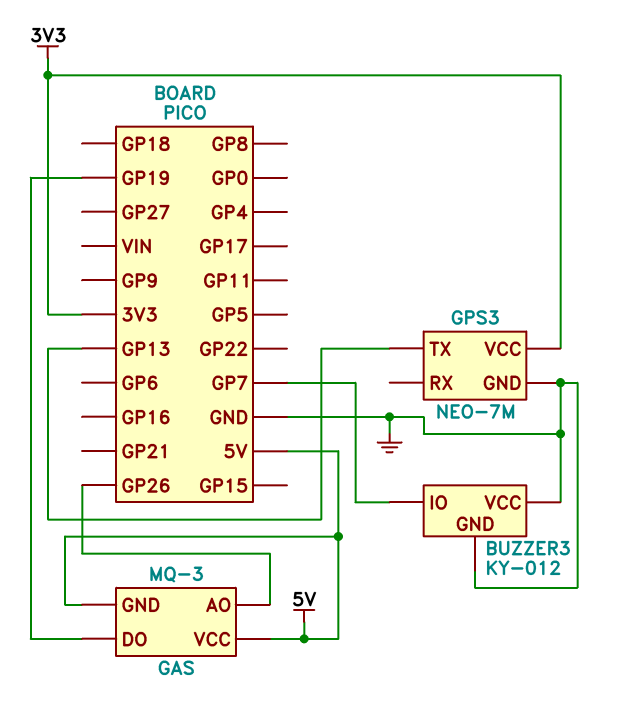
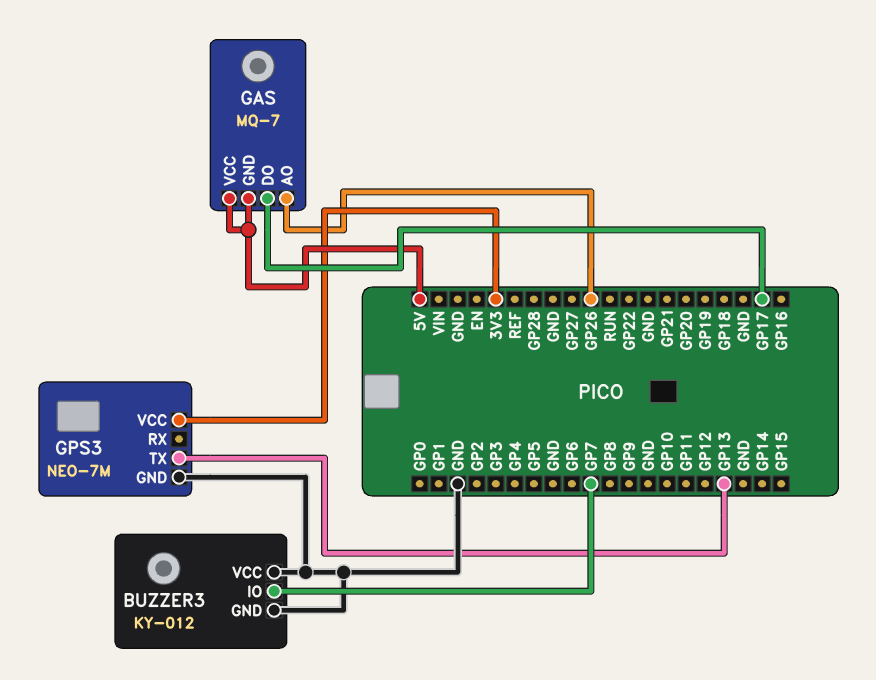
GAS: MQ-3 -> MQ-7
GAS pin DO: GP19 -> GP17

